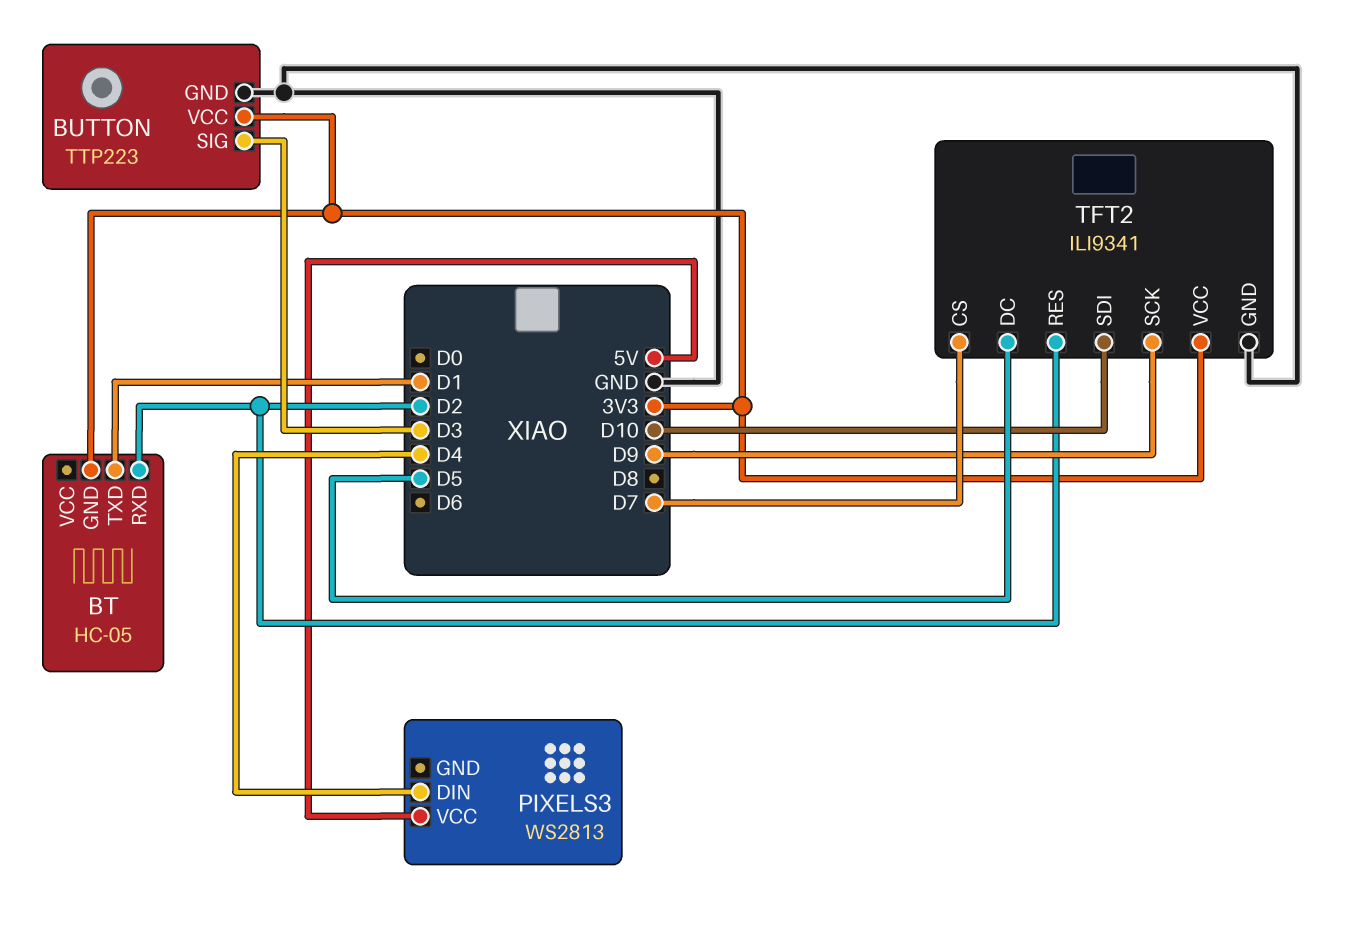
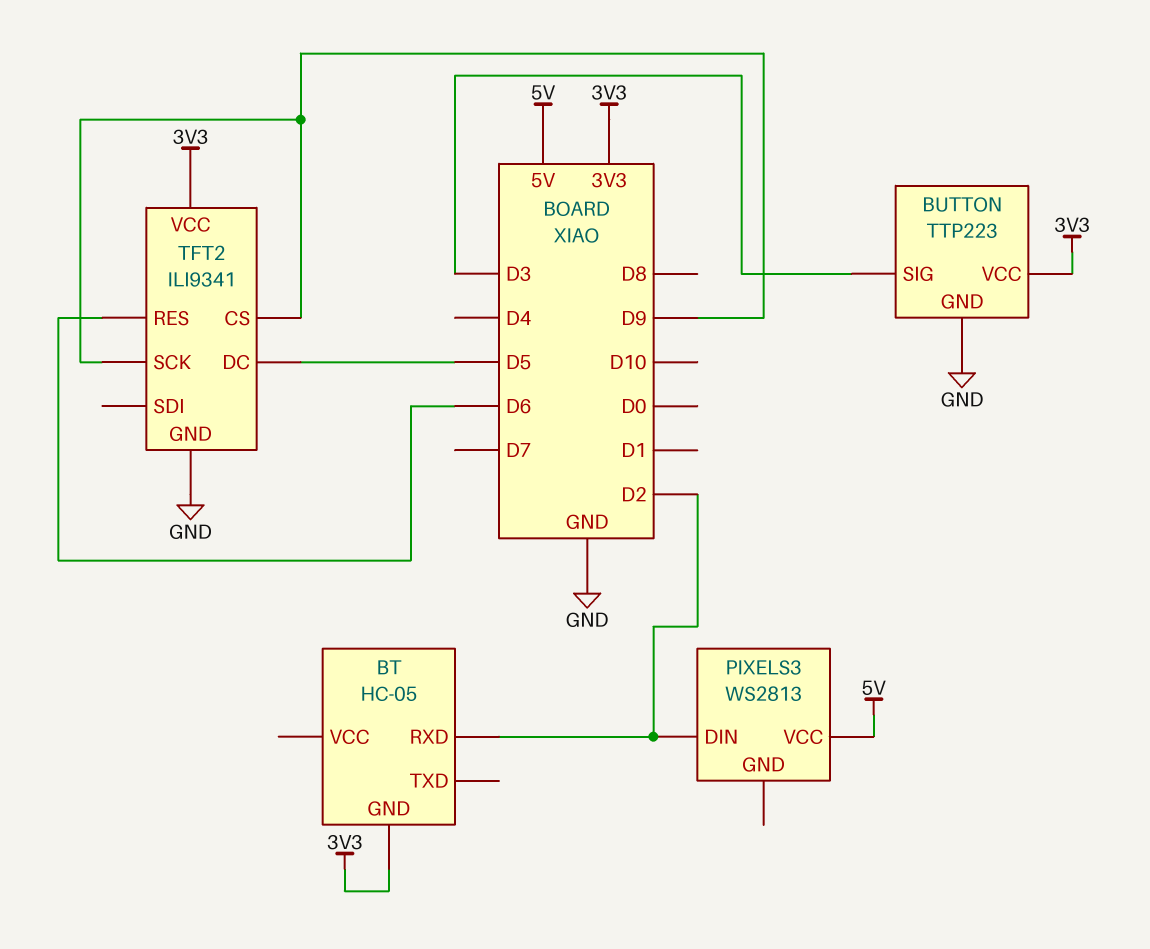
BT pin TXD: D1 -> none
PIXELS3 pin DIN: D4 -> D2
TFT2 pin CS: D7 -> D9
TFT2 pin RES: D2 -> D6
TFT2 pin SDI: D10 -> none

